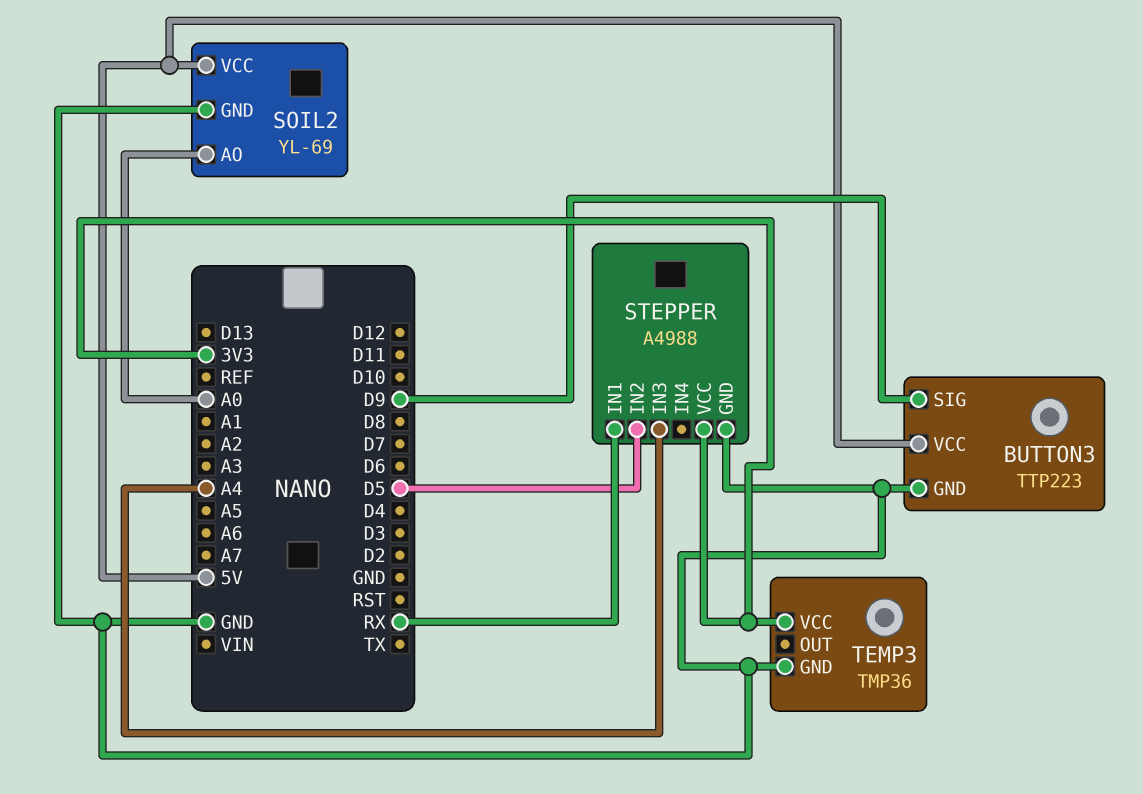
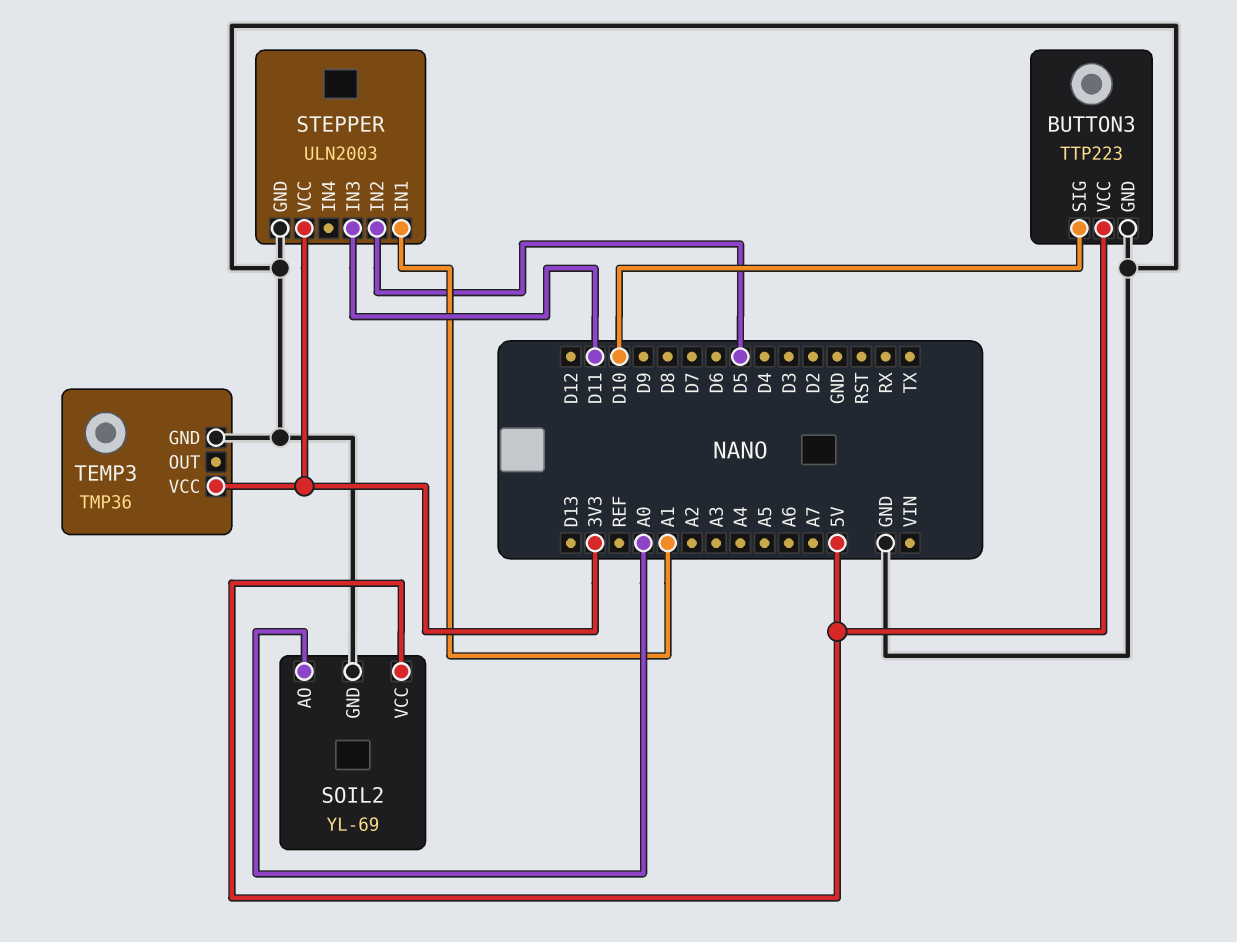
BUTTON3 pin SIG: D9 -> D10
STEPPER: A4988 -> ULN2003
STEPPER pin IN1: RX -> A1
STEPPER pin IN3: A4 -> D11

